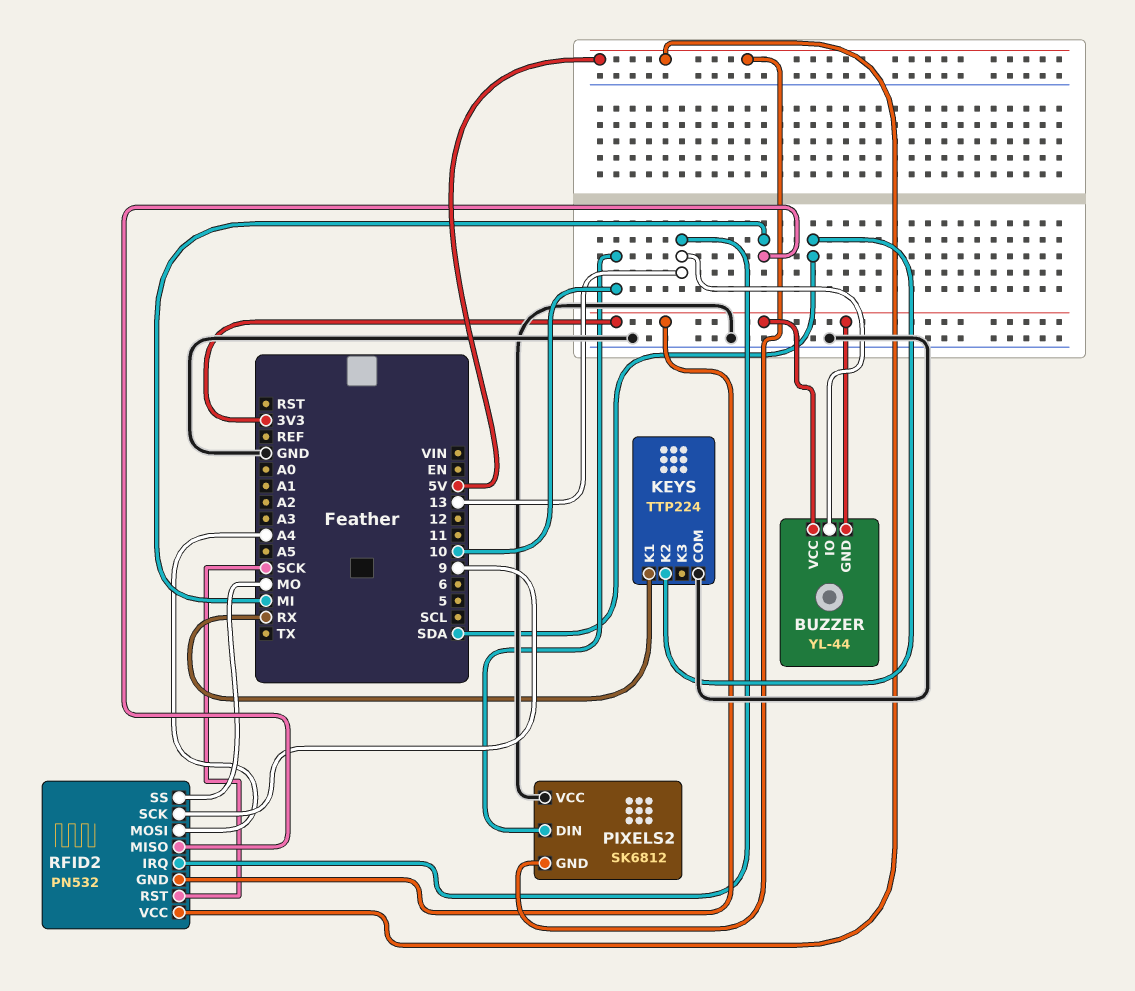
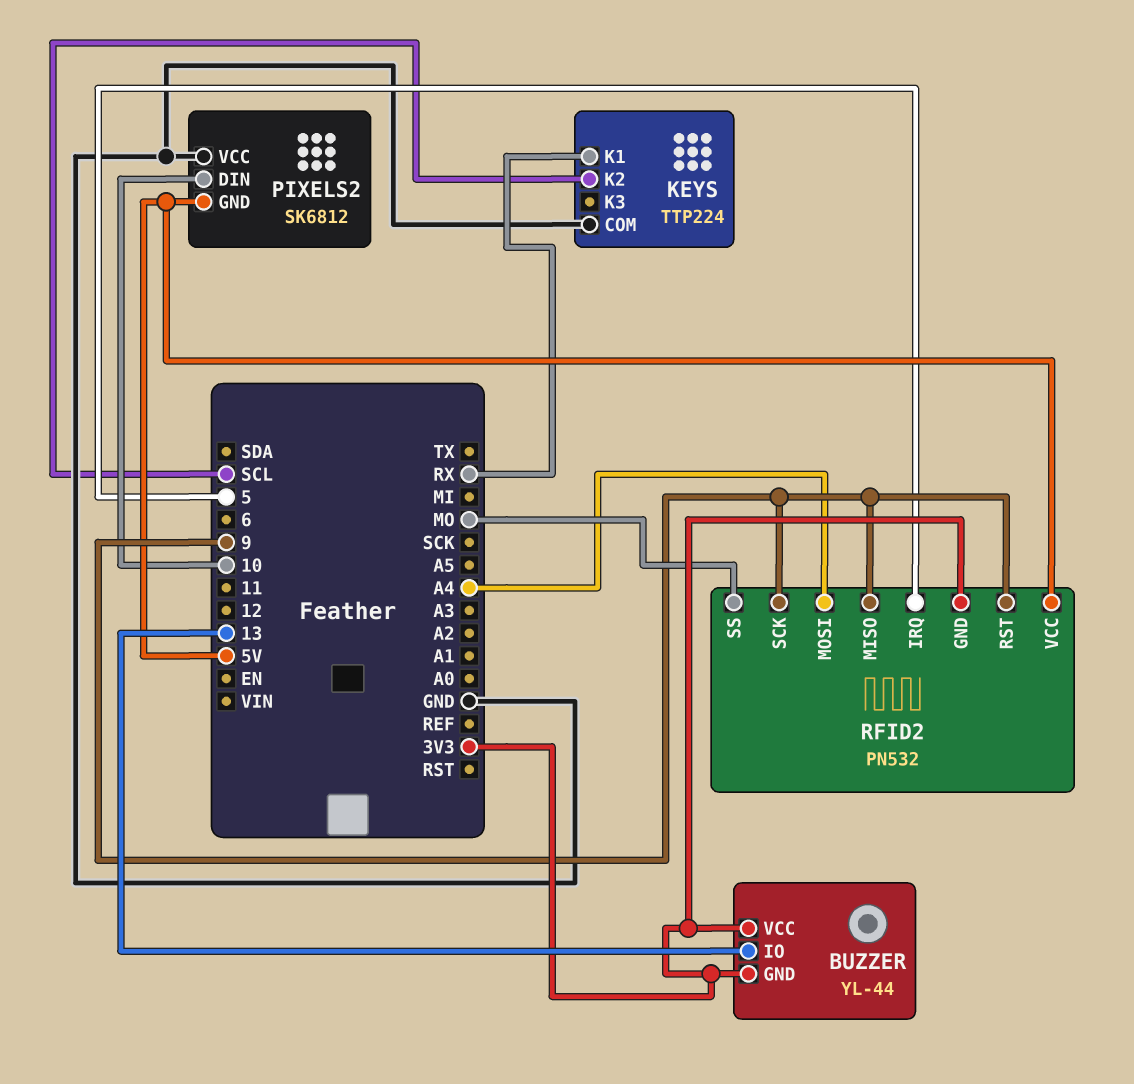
KEYS pin K2: SDA -> SCL
RFID2 pin IRQ: 13 -> 5
RFID2 pin MISO: MI -> 9
RFID2 pin RST: SCK -> 9

